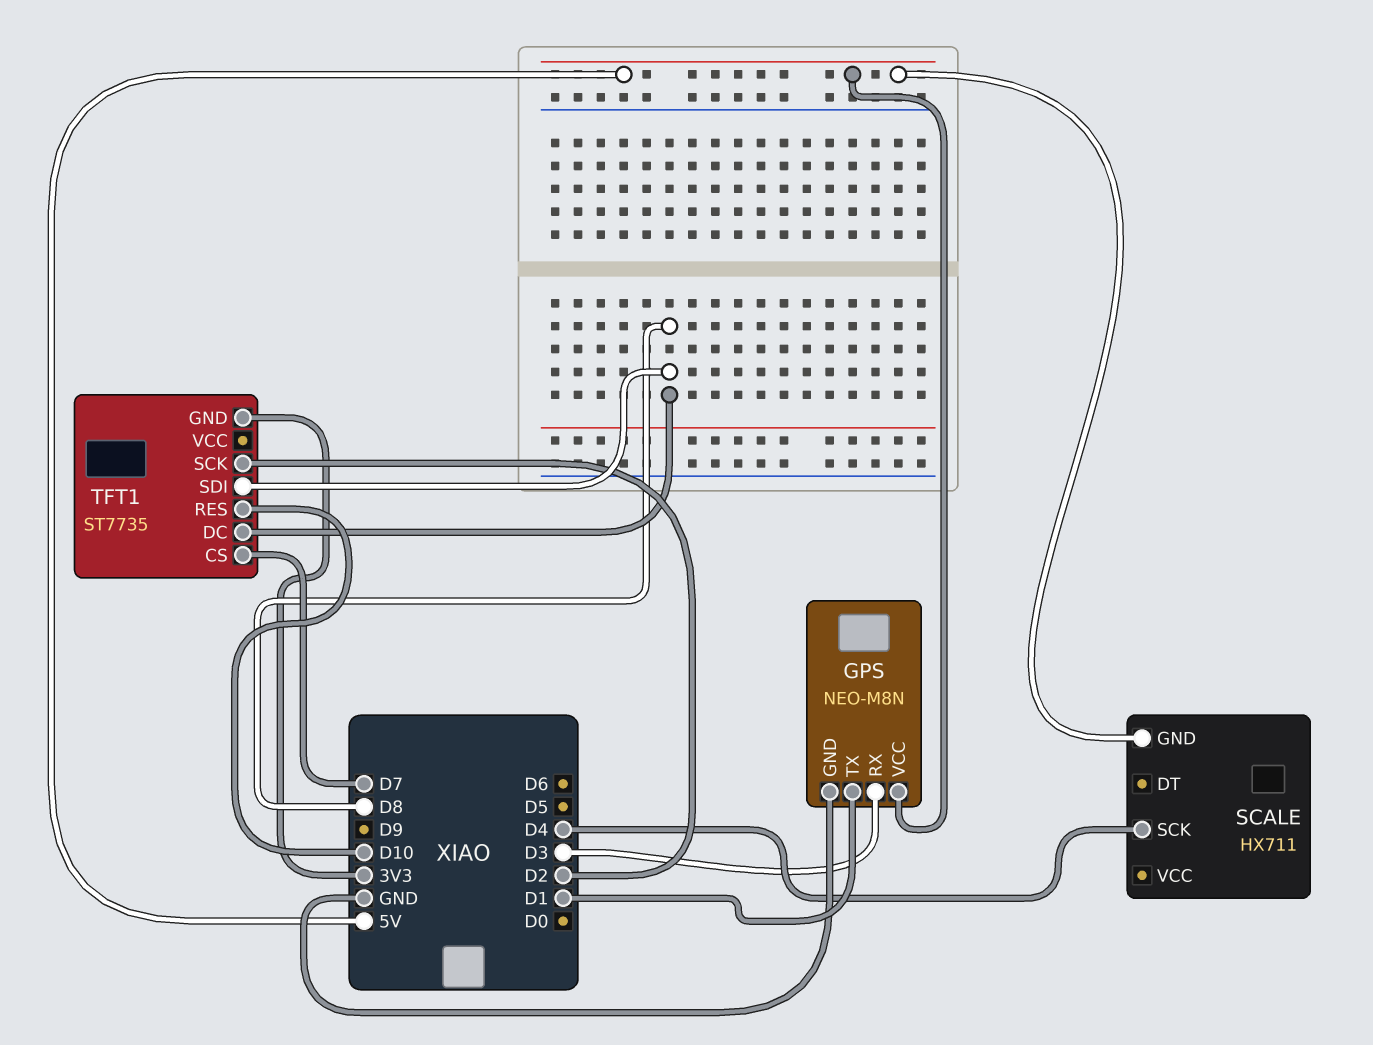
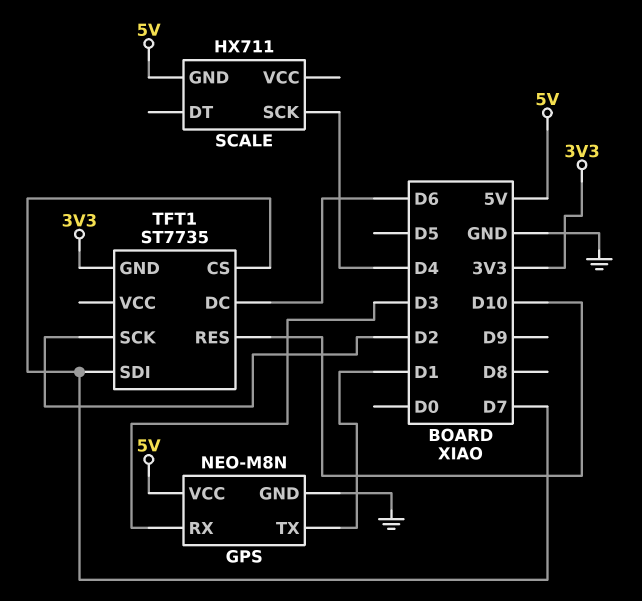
TFT1 pin DC: D8 -> D6
TFT1 pin SDI: D8 -> D7

